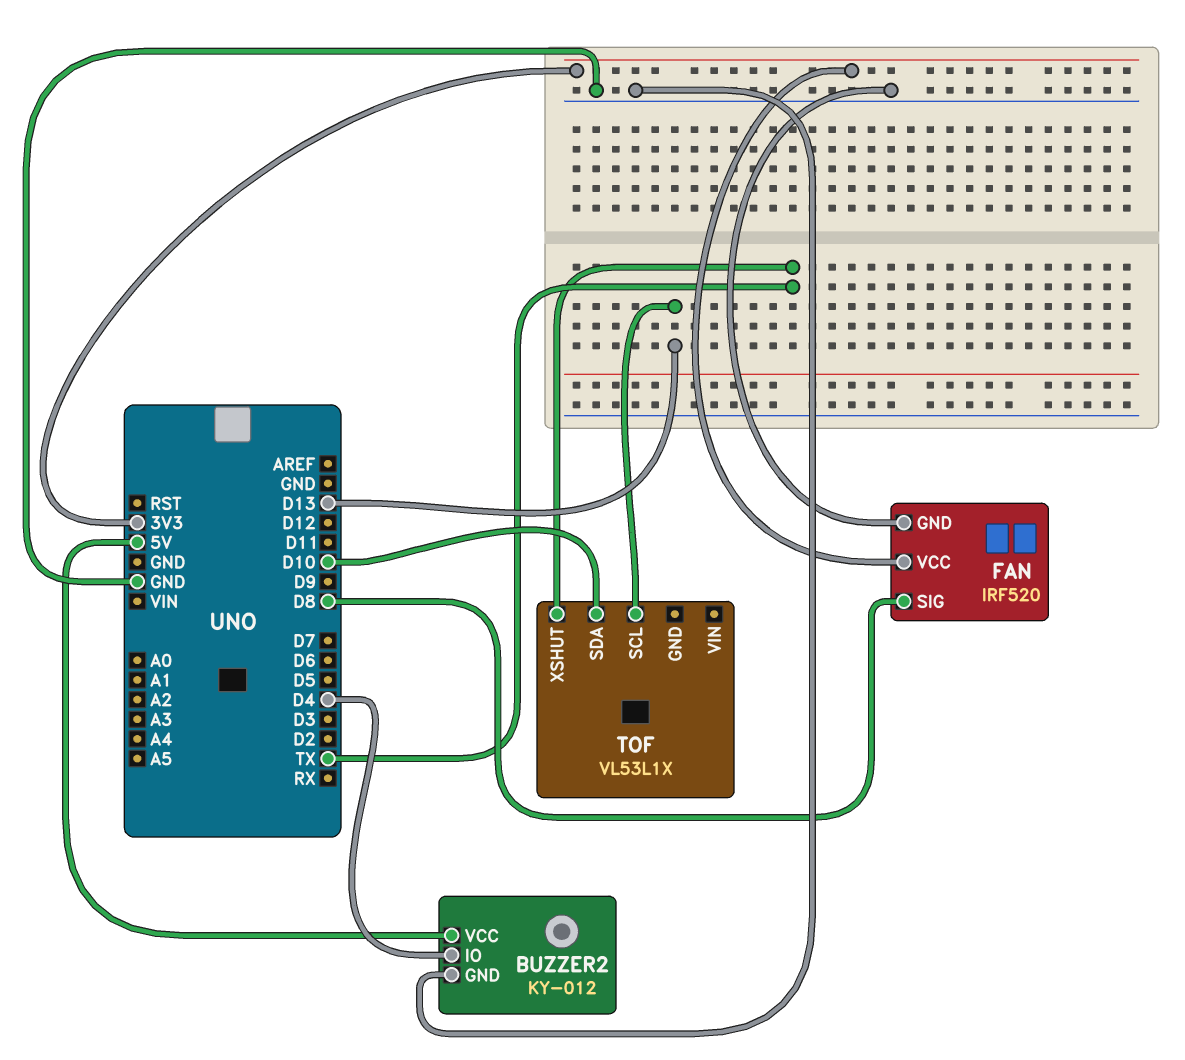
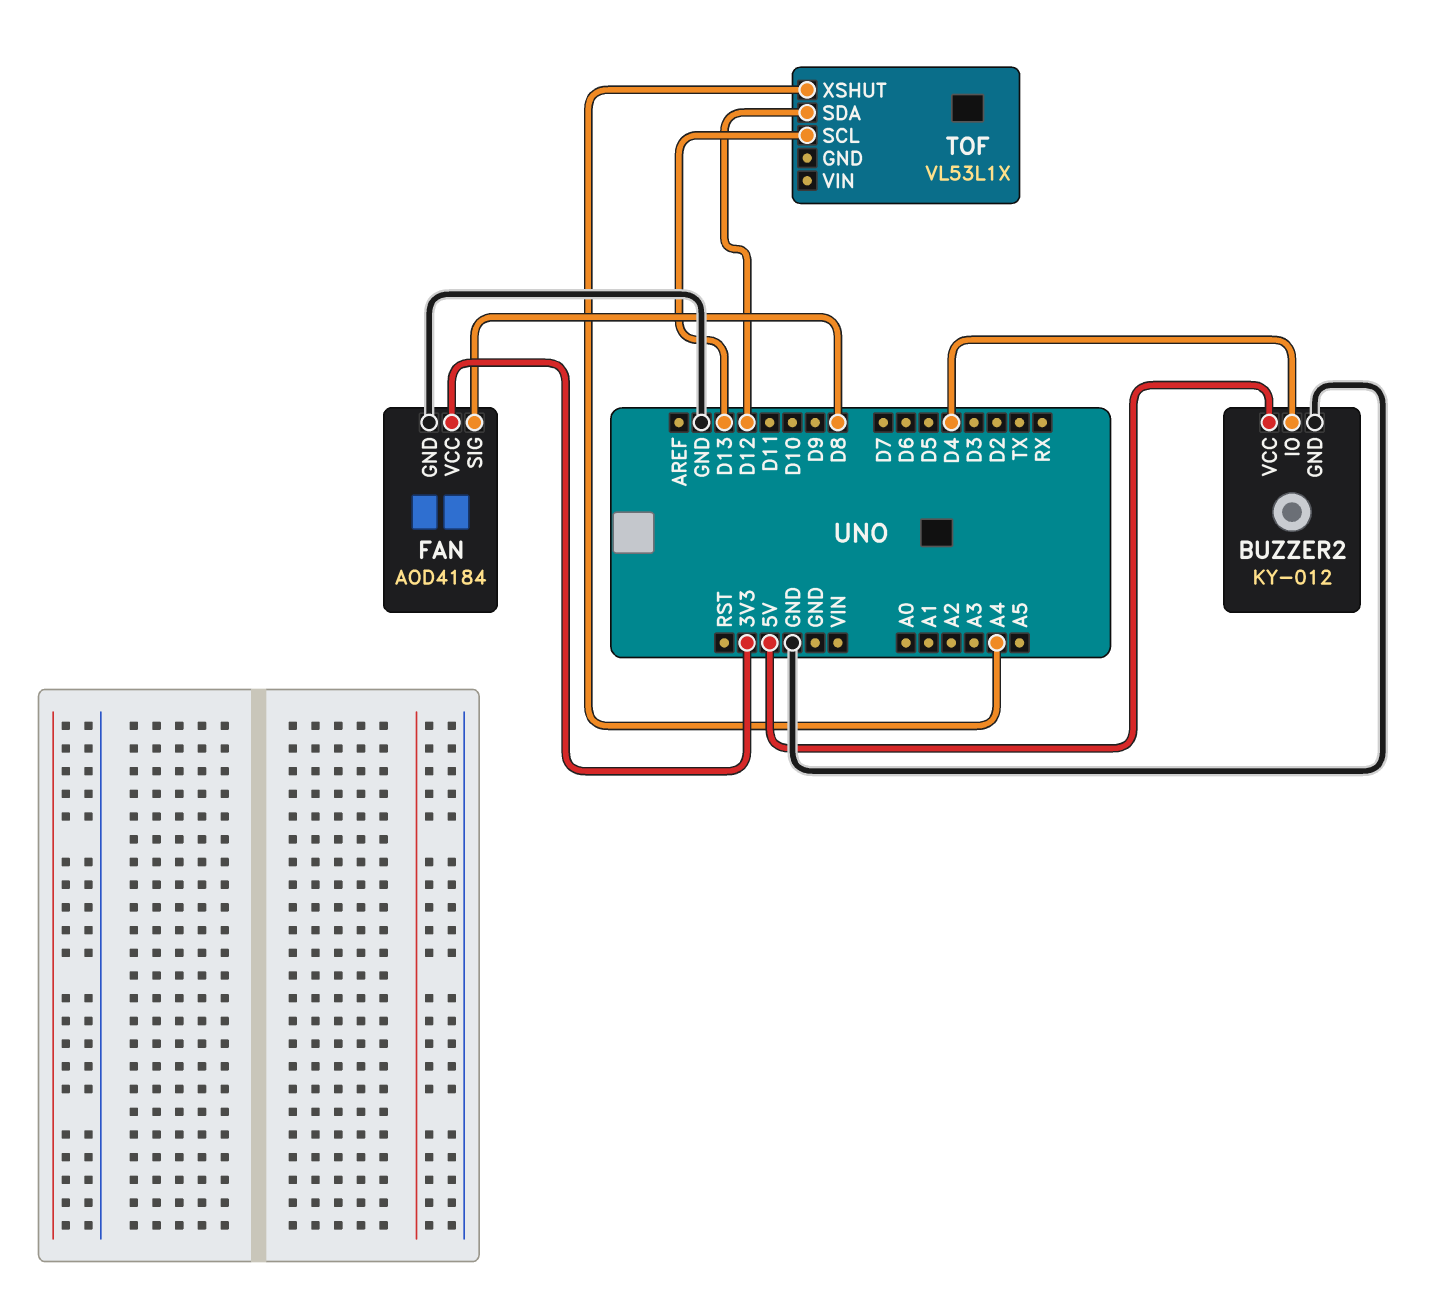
FAN: IRF520 -> AOD4184
TOF pin SDA: D10 -> D12
TOF pin XSHUT: TX -> A4

